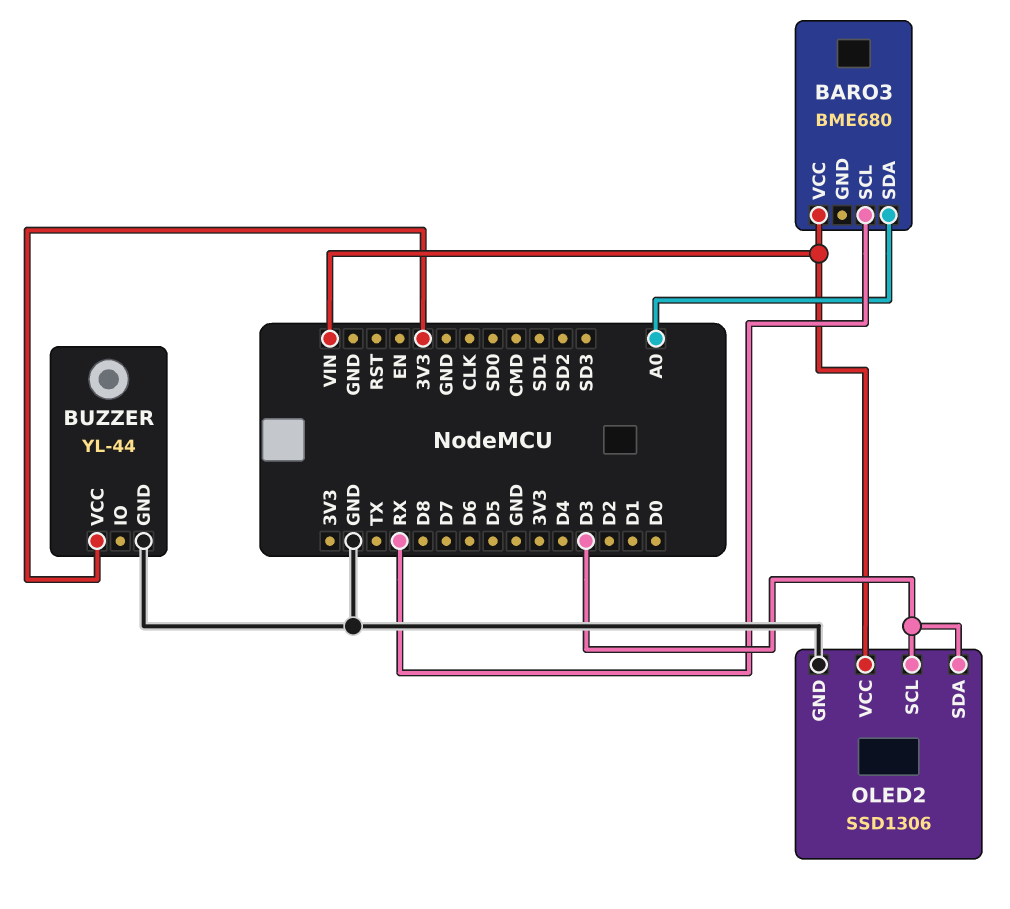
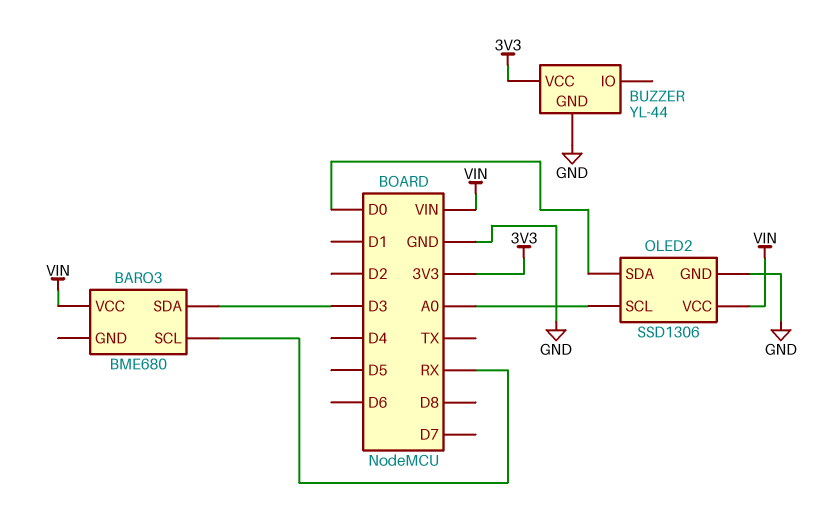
BARO3 pin SDA: A0 -> D3
OLED2 pin SCL: D3 -> A0
OLED2 pin SDA: D3 -> D0

